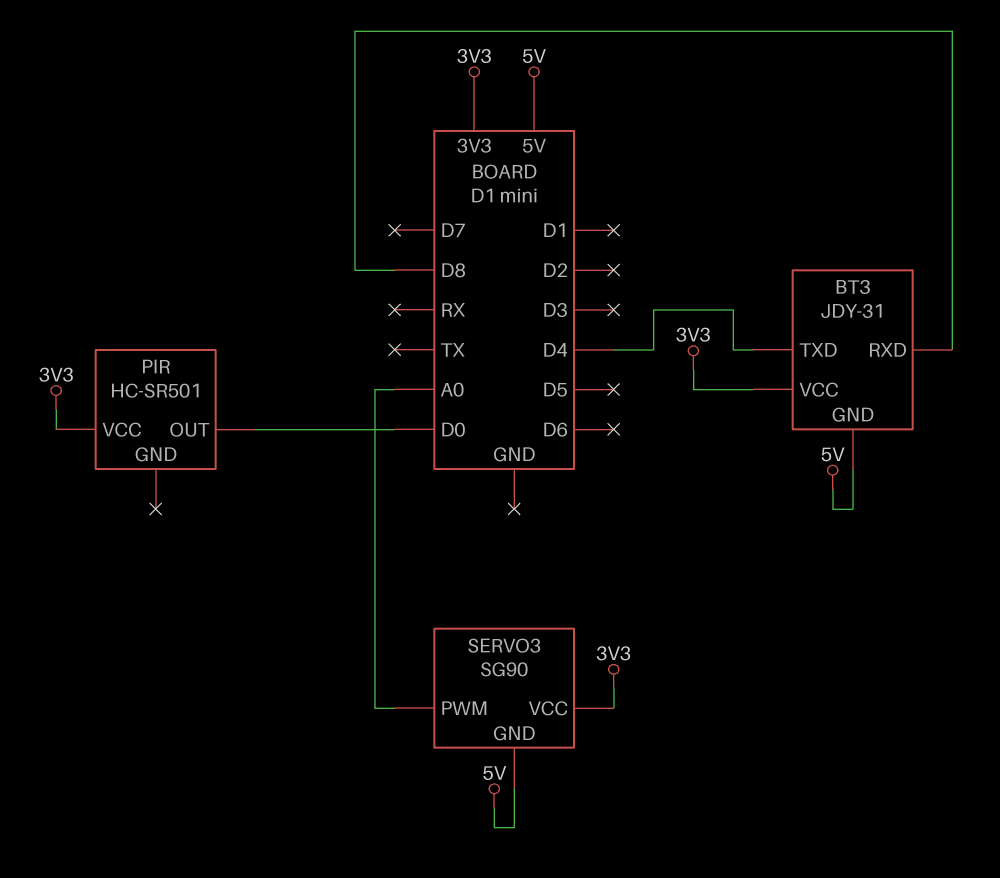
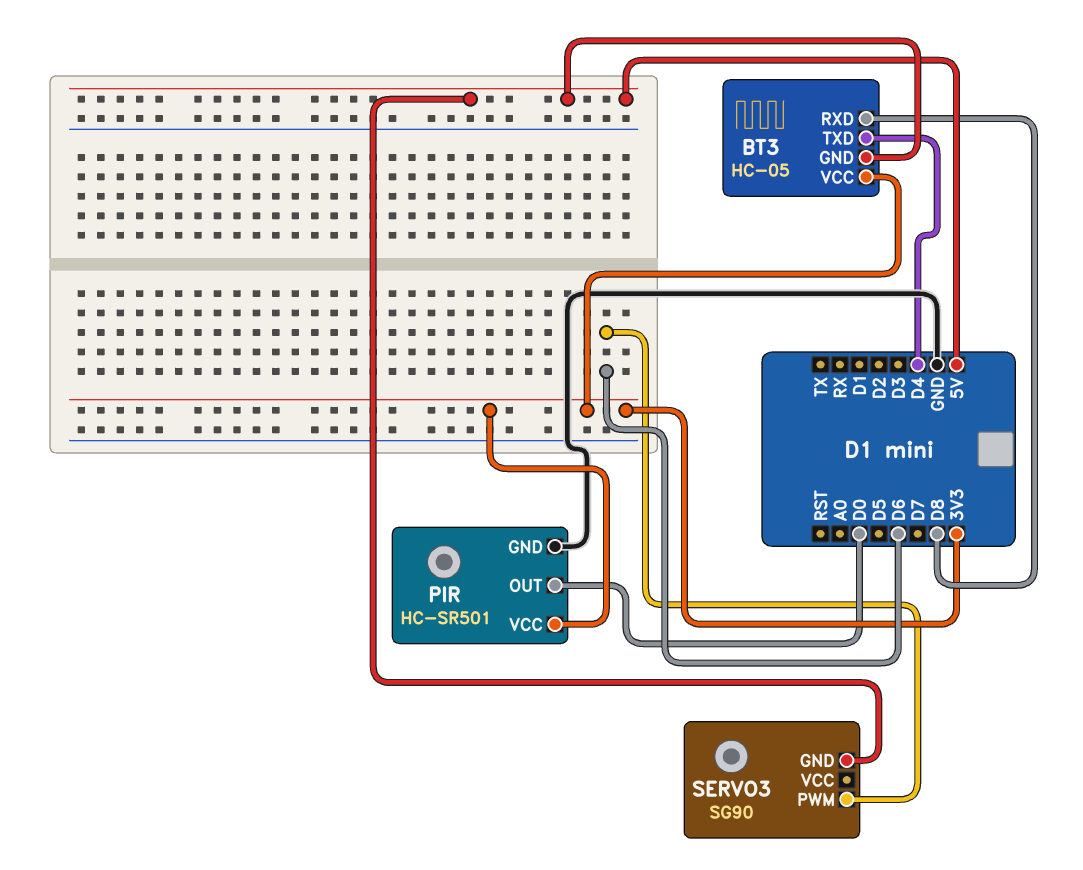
BT3: JDY-31 -> HC-05
PIR pin GND: none -> GND
SERVO3 pin PWM: A0 -> D6
SERVO3 pin VCC: 3V3 -> none

